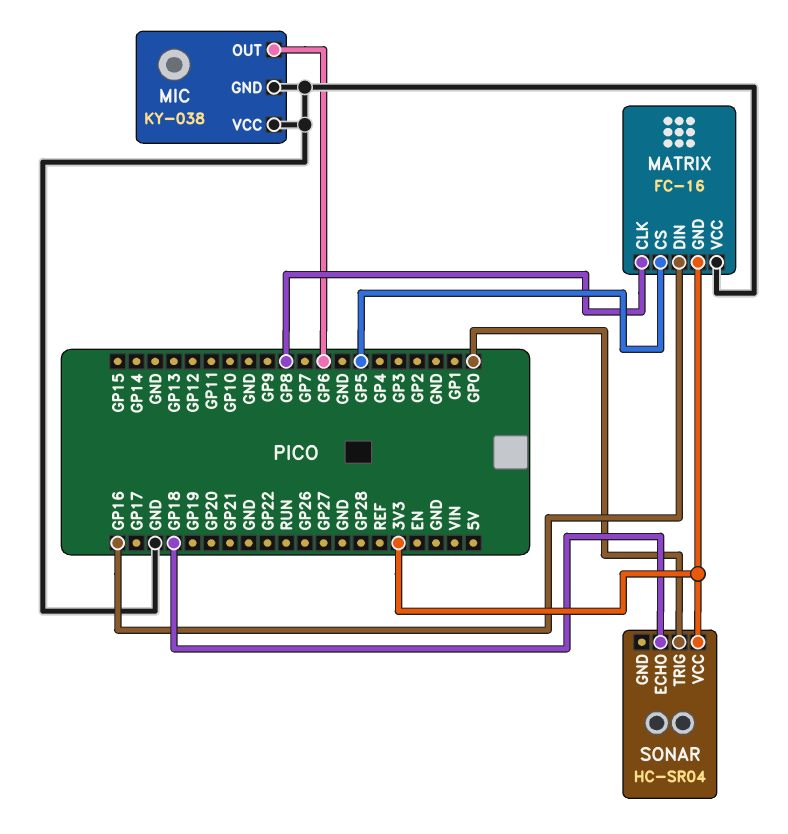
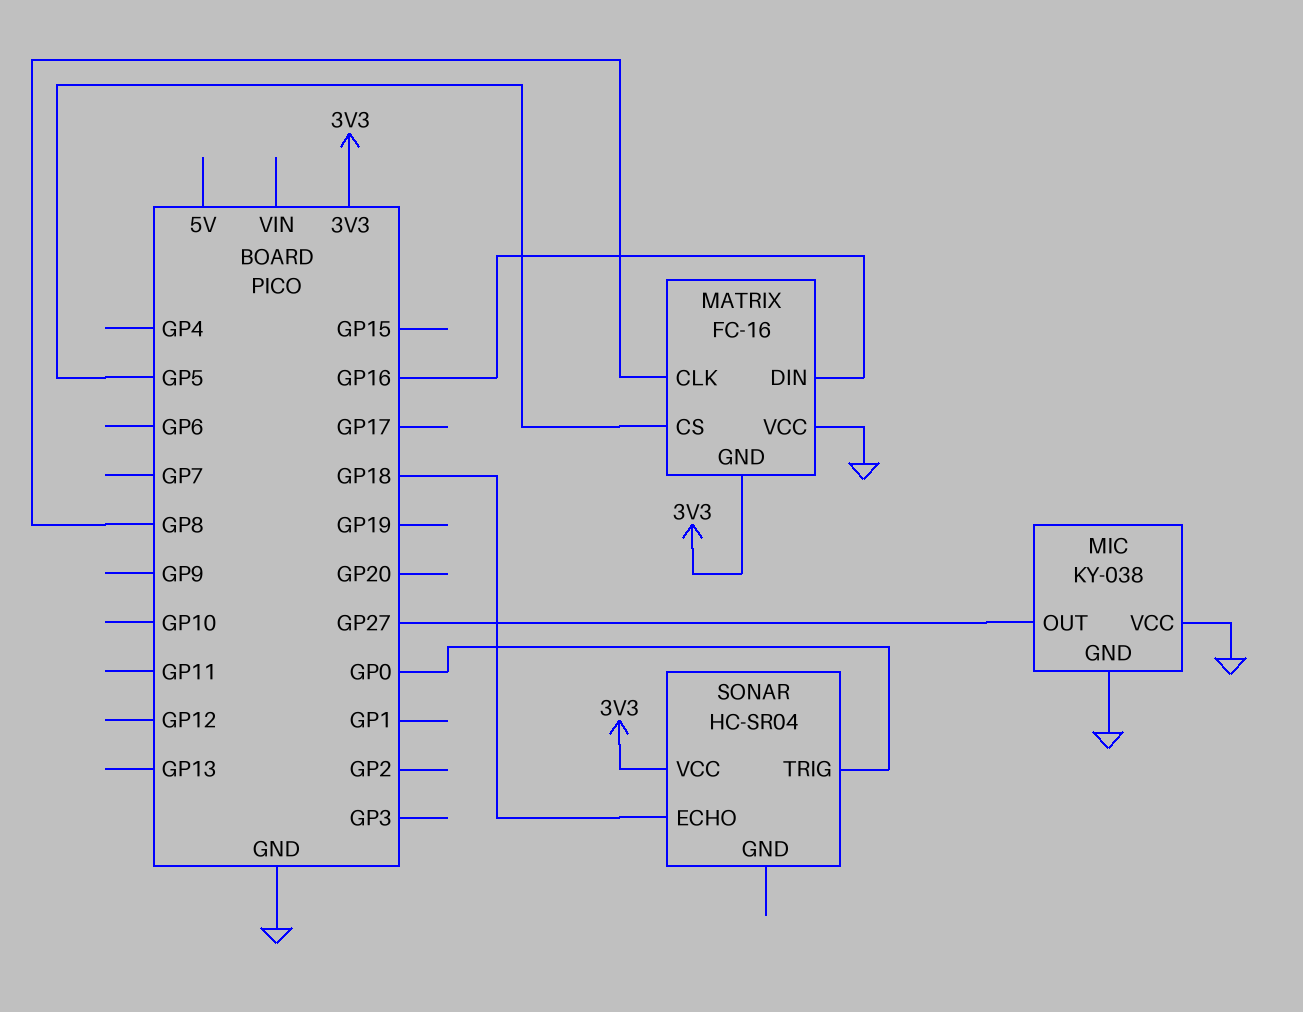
MIC pin OUT: GP6 -> GP27

